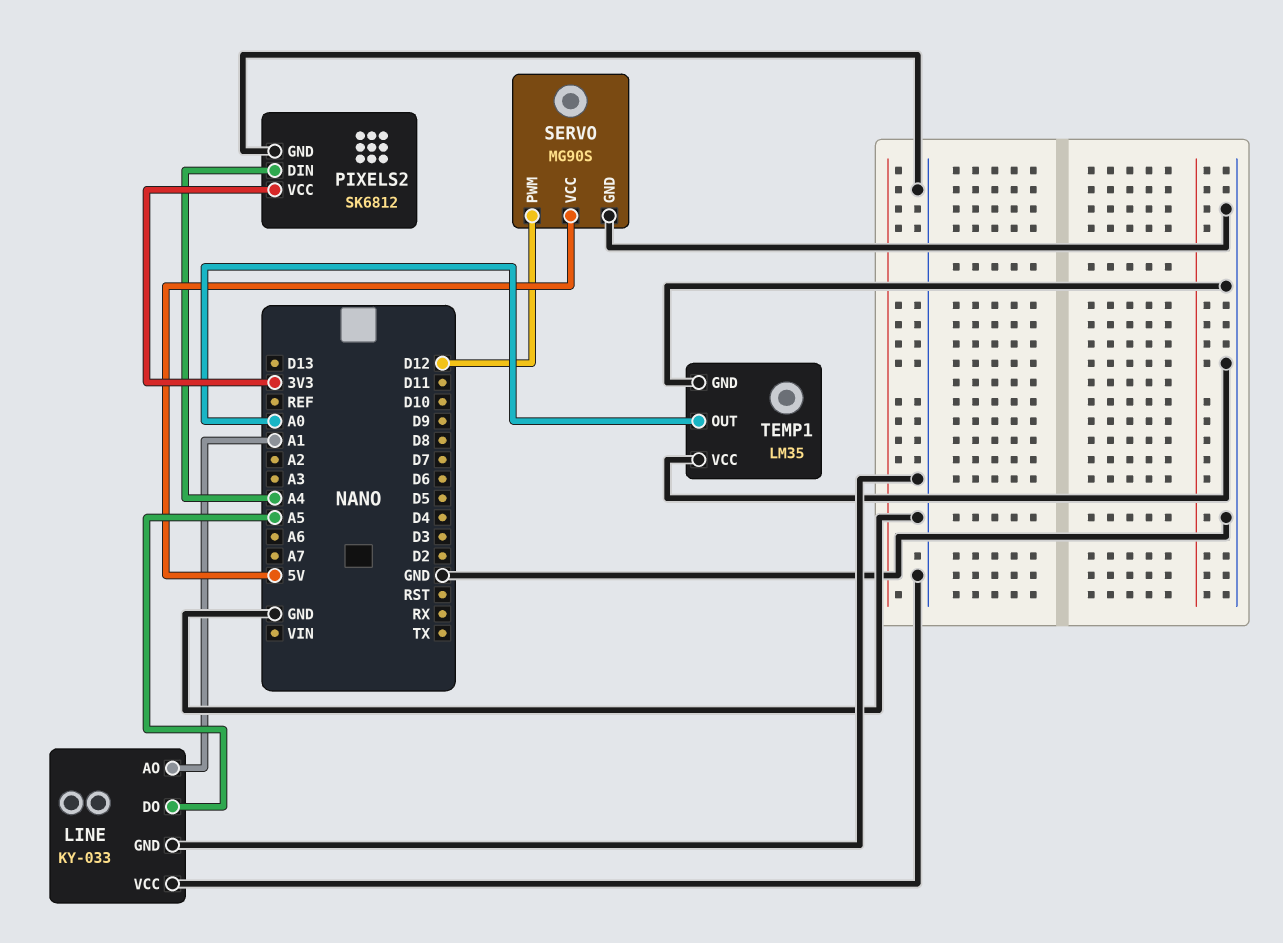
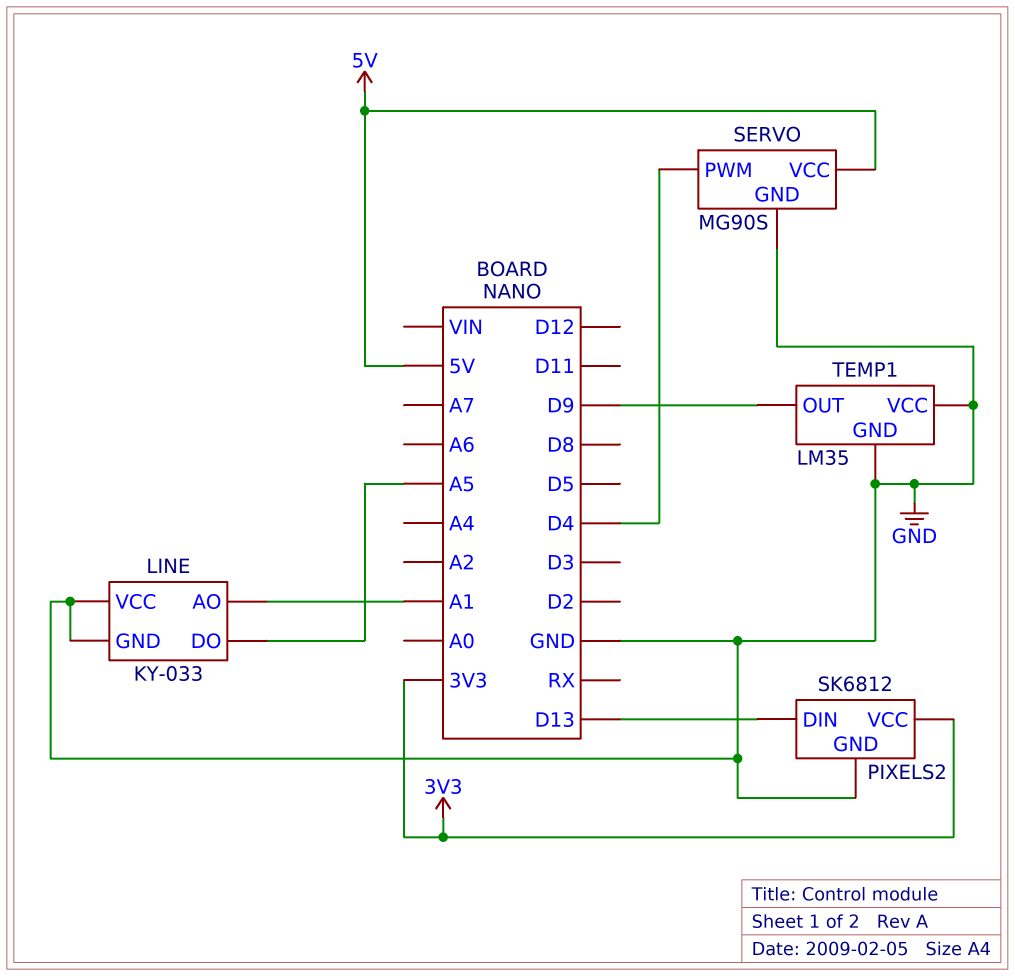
PIXELS2 pin DIN: A4 -> D13
SERVO pin PWM: D12 -> D4
TEMP1 pin OUT: A0 -> D9

